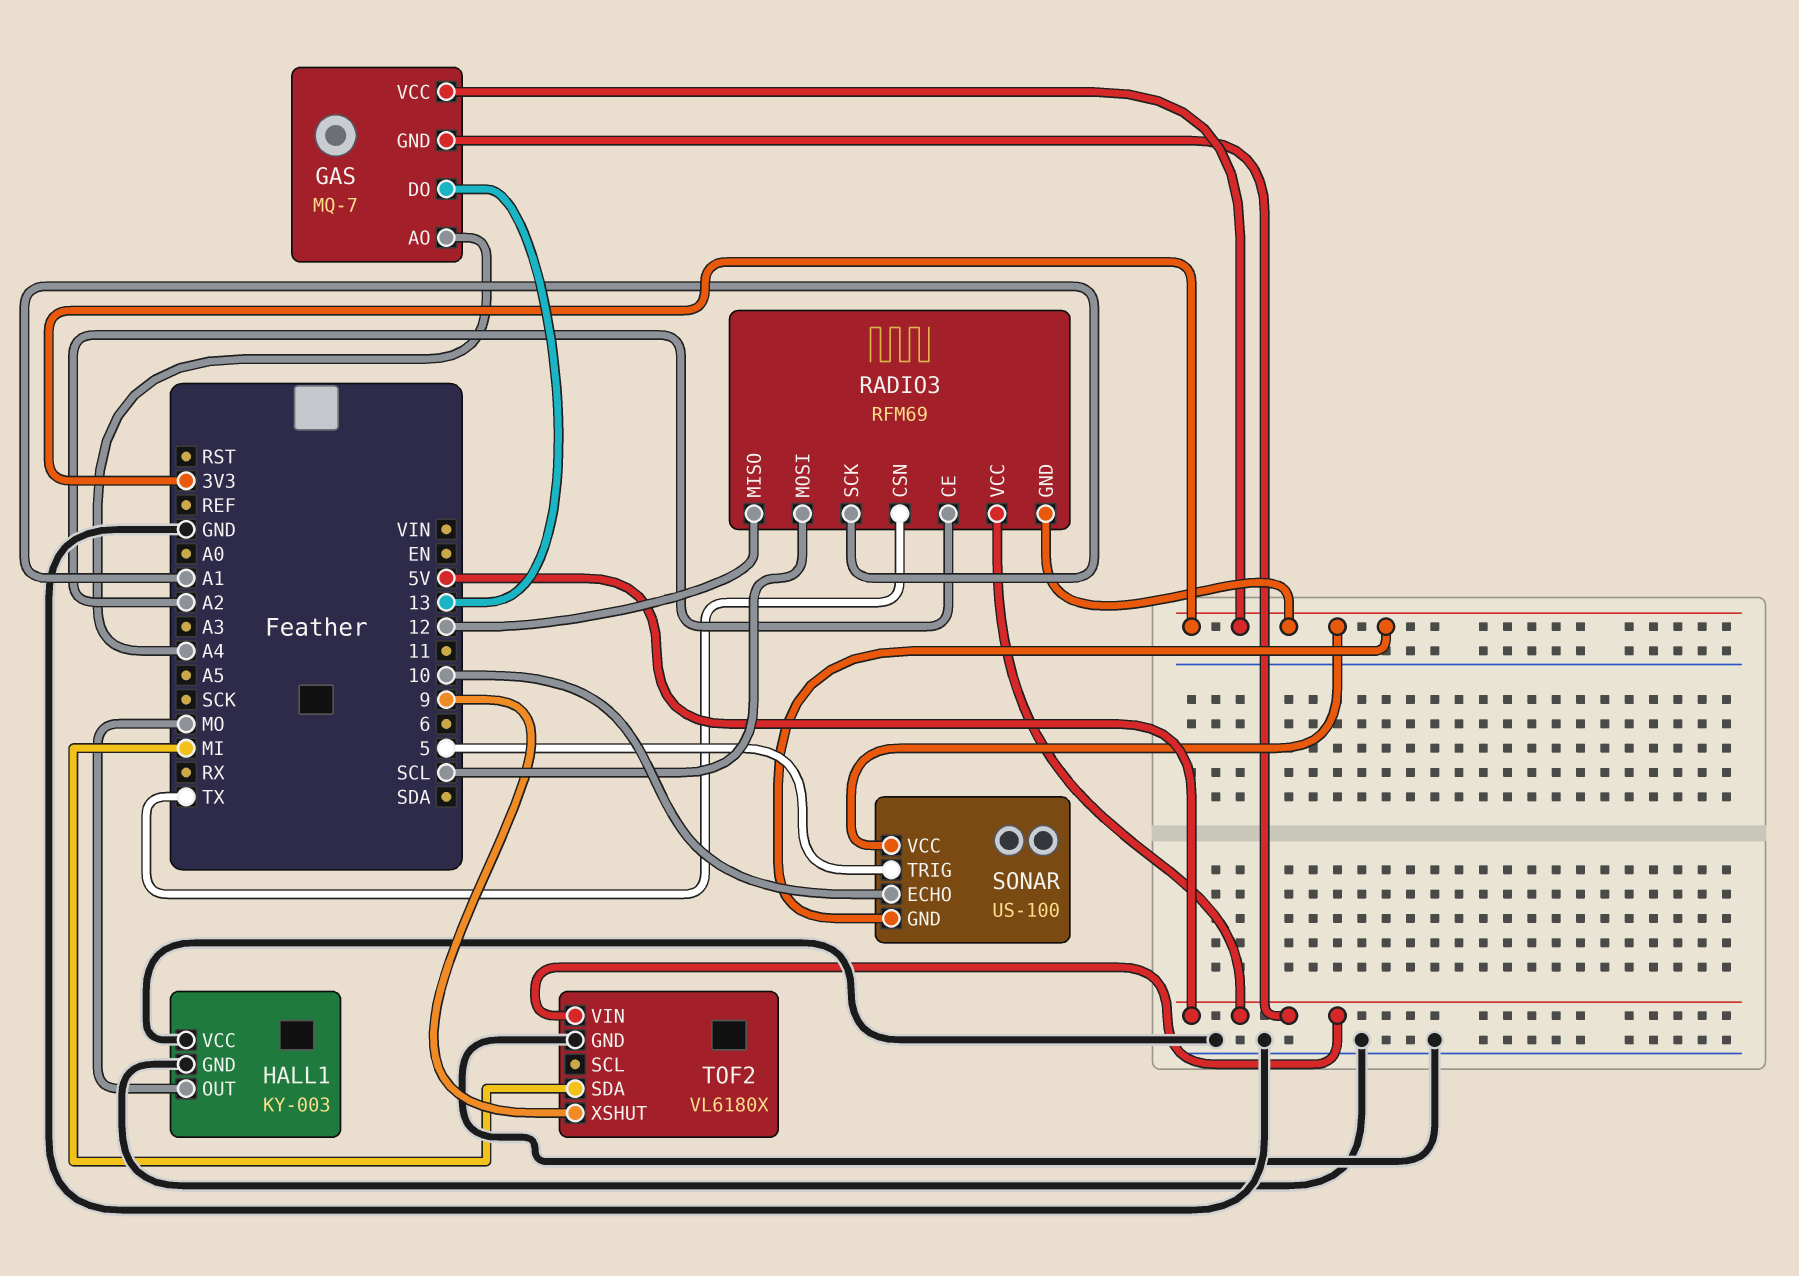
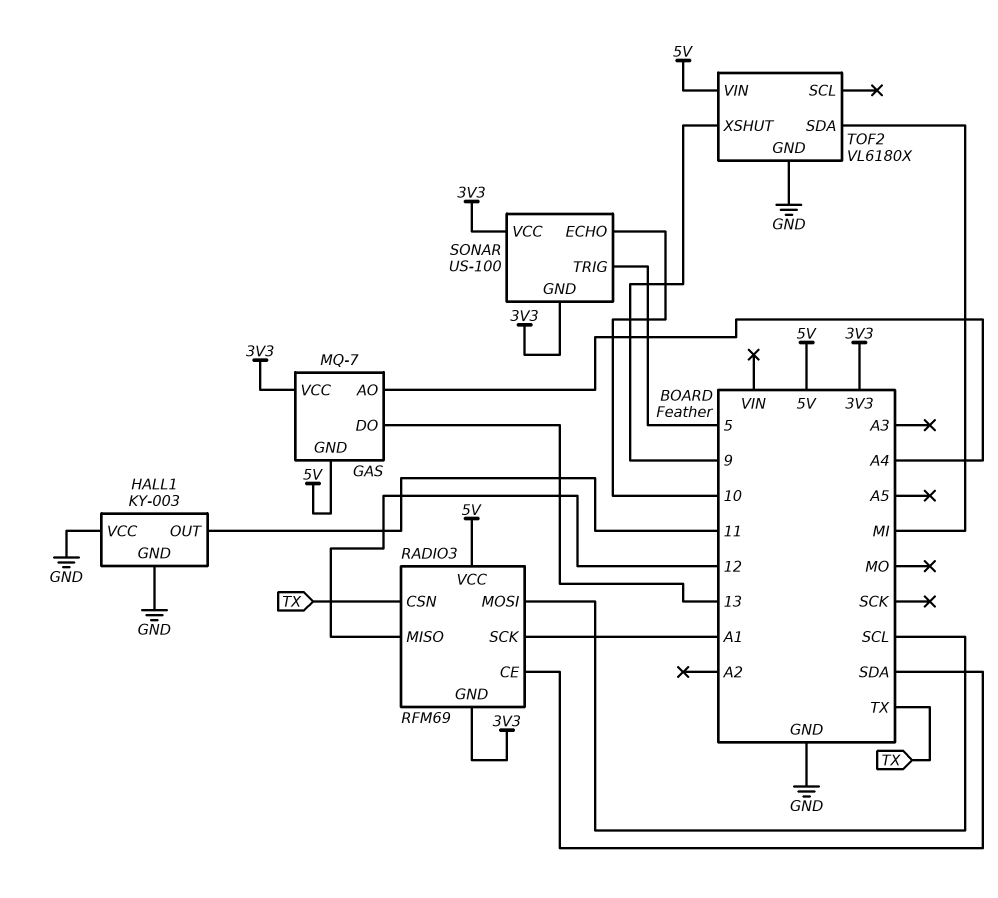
HALL1 pin OUT: MO -> 11
RADIO3 pin CE: A2 -> SDA

